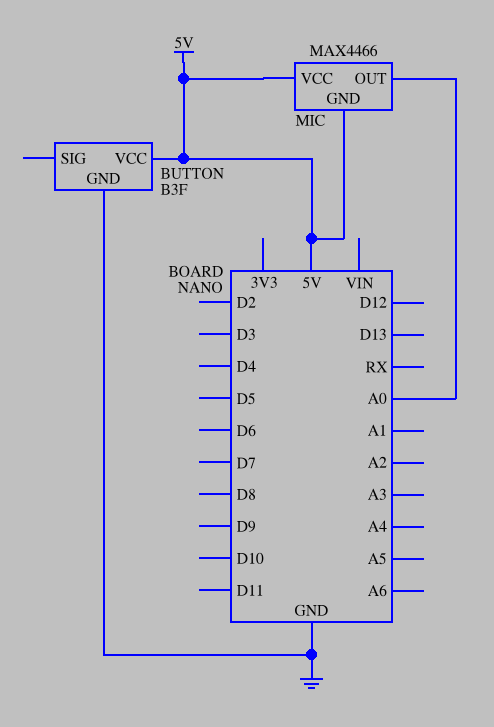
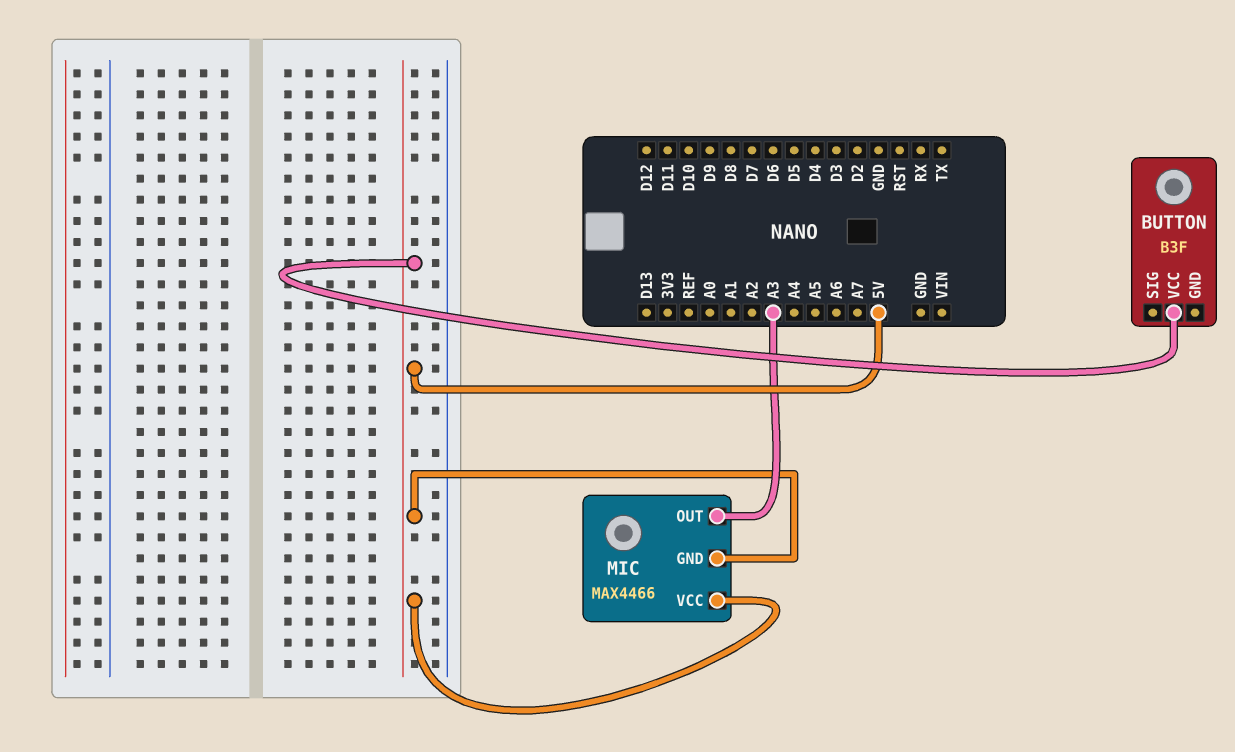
BUTTON pin GND: GND -> none
MIC pin OUT: A0 -> A3

